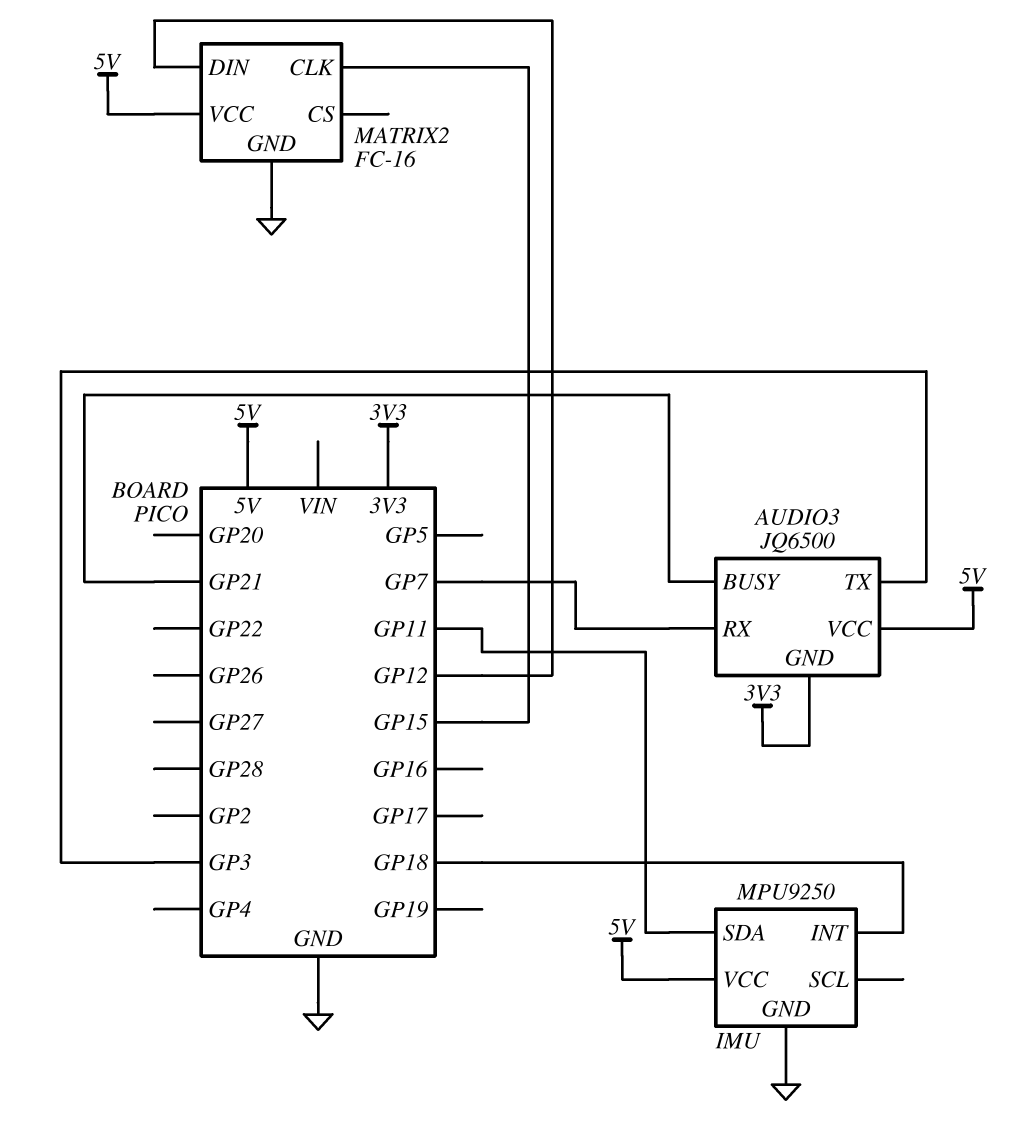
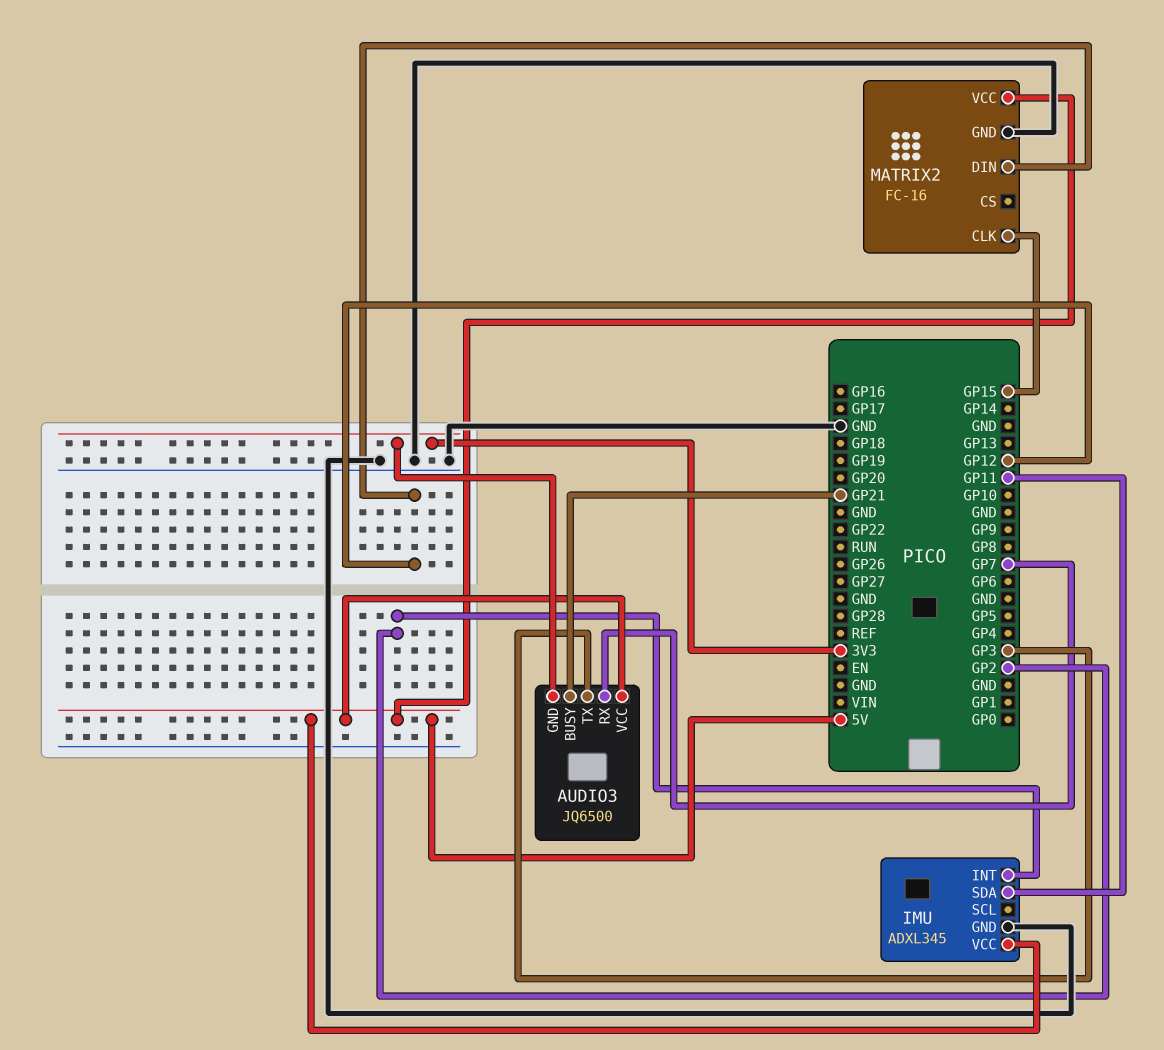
IMU: MPU9250 -> ADXL345
IMU pin INT: GP18 -> GP2

